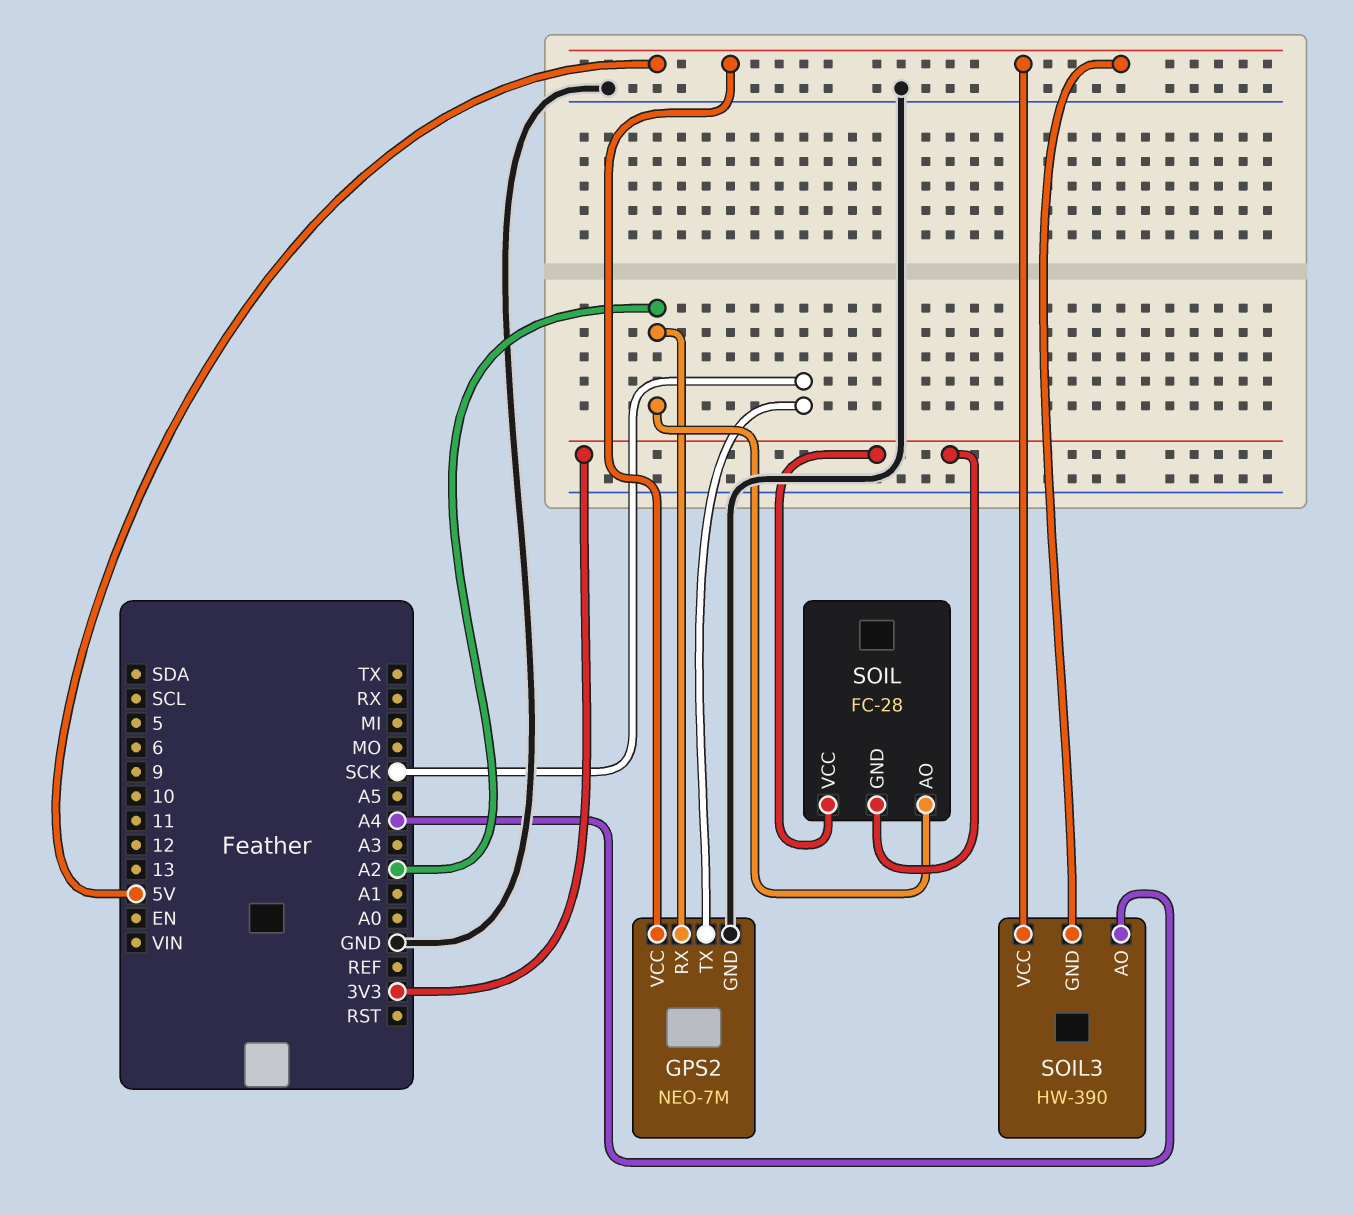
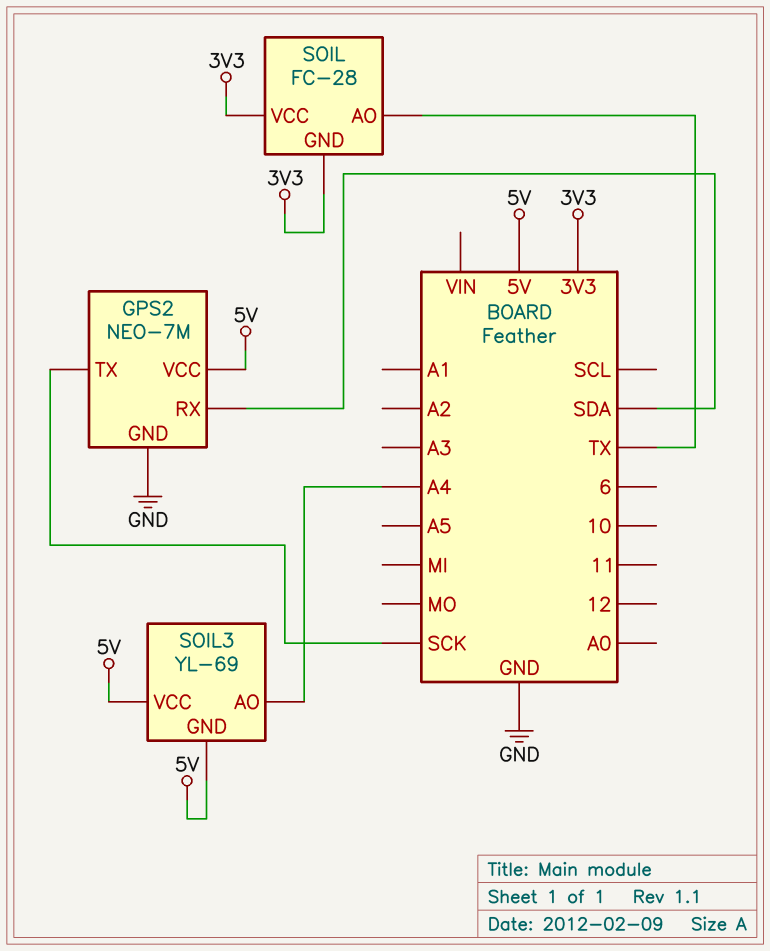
GPS2 pin RX: A2 -> SDA
SOIL pin AO: A2 -> TX
SOIL3: HW-390 -> YL-69

